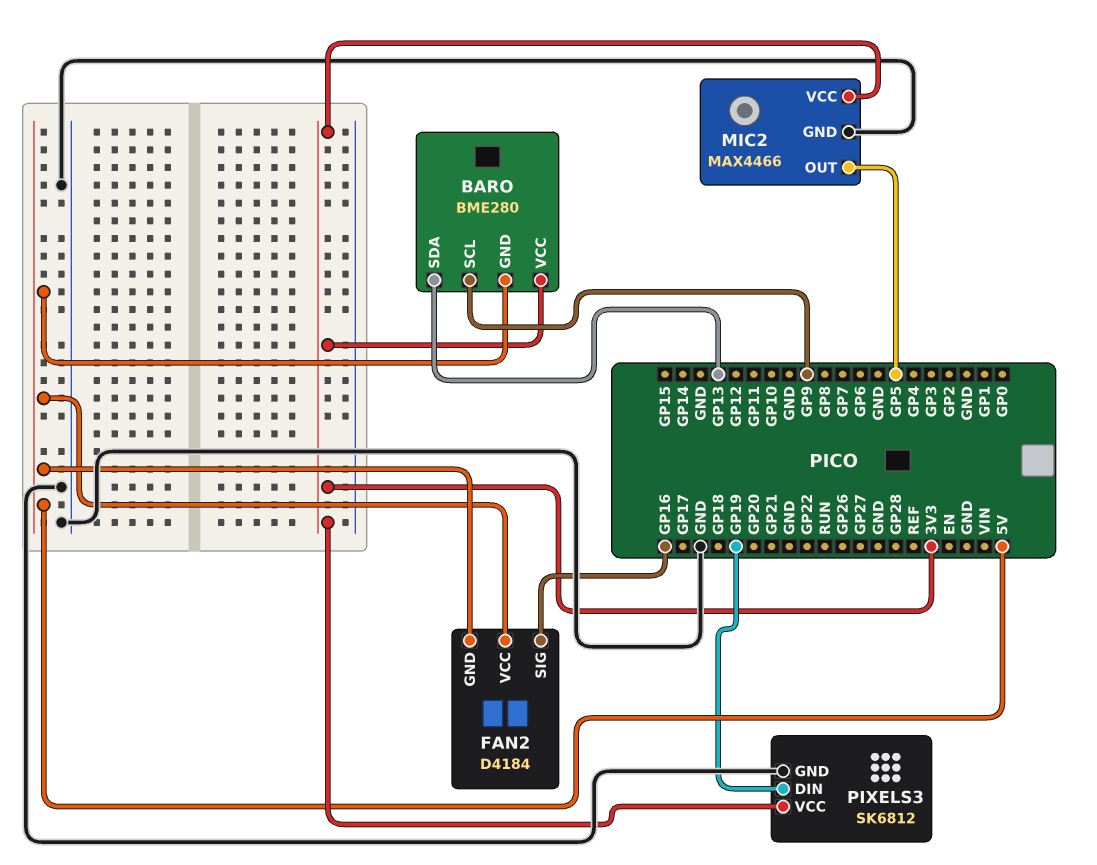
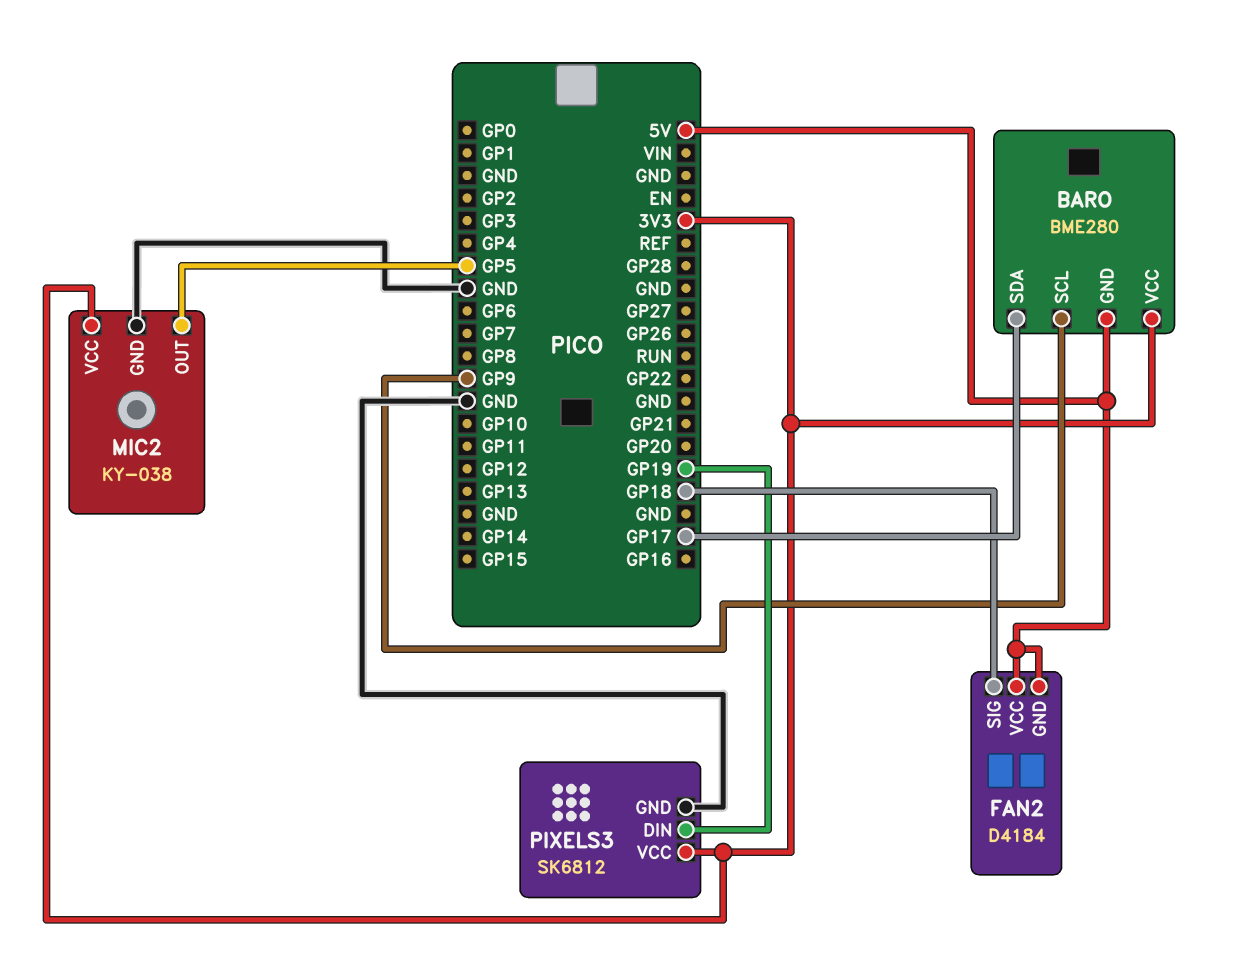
BARO pin SDA: GP13 -> GP17
FAN2 pin SIG: GP16 -> GP18
MIC2: MAX4466 -> KY-038

